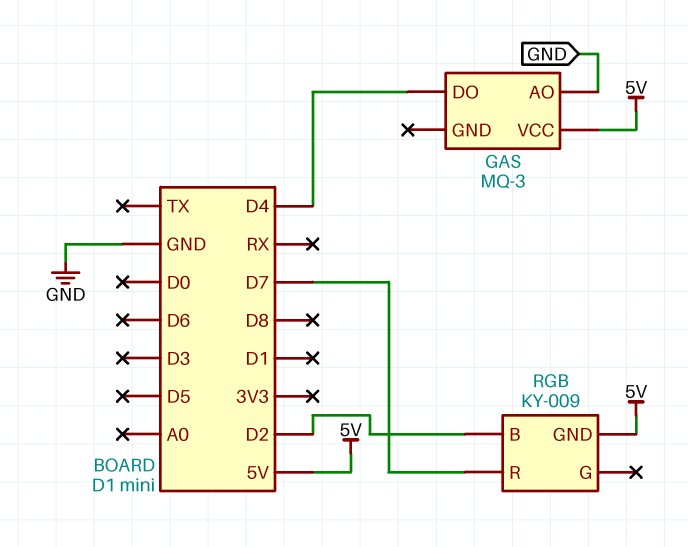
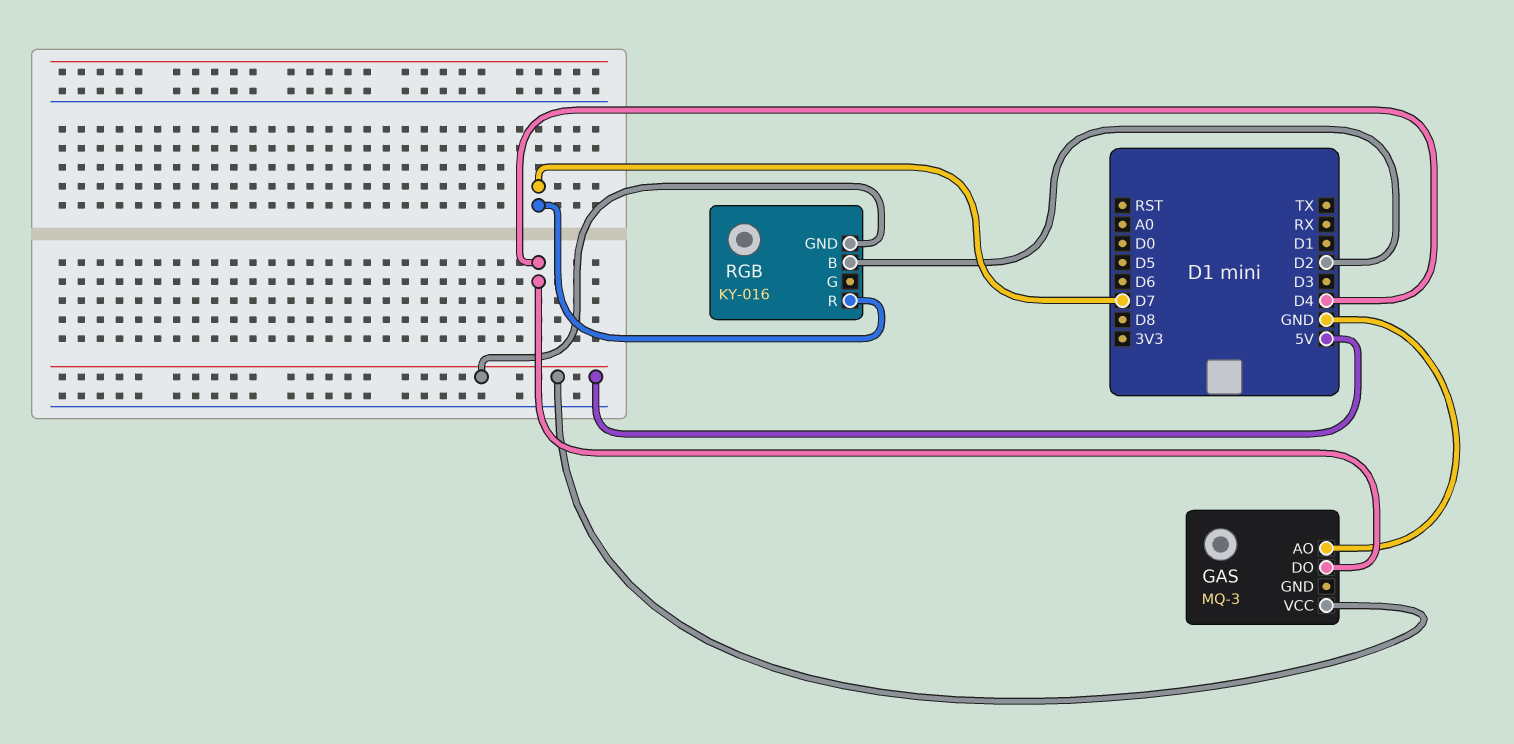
RGB: KY-009 -> KY-016

